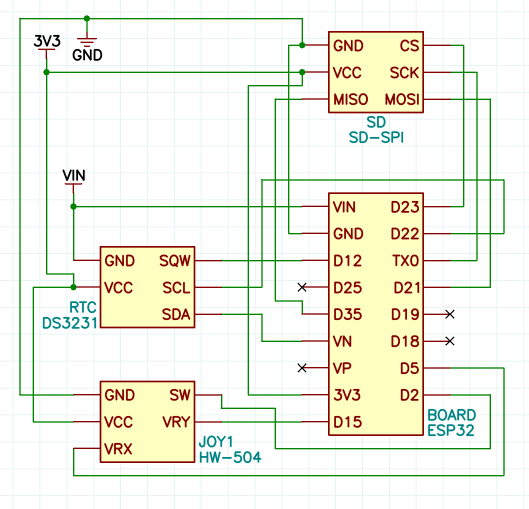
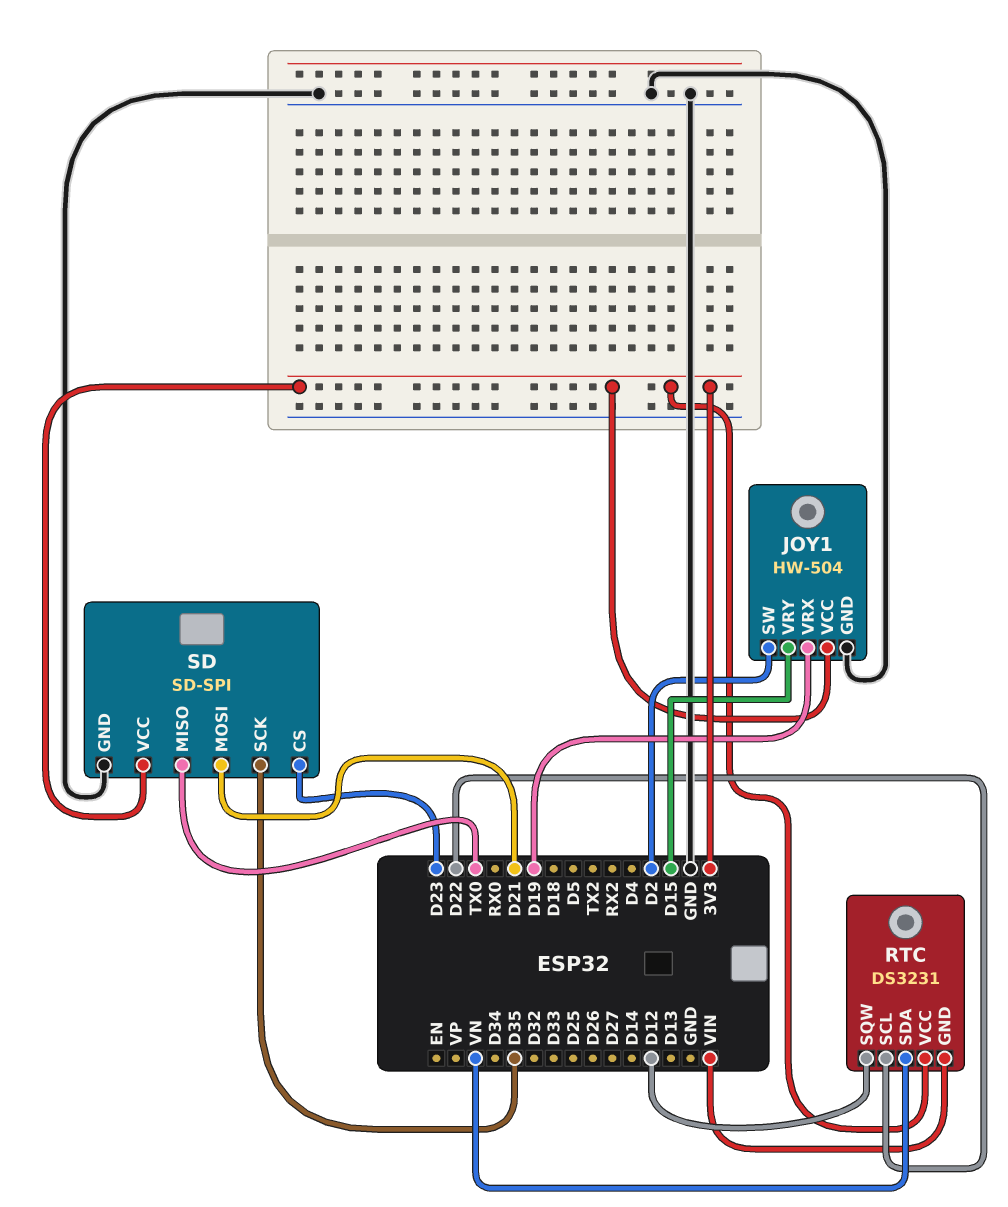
JOY1 pin VRX: D5 -> D19
SD pin MISO: D35 -> TX0
SD pin SCK: TX0 -> D35

